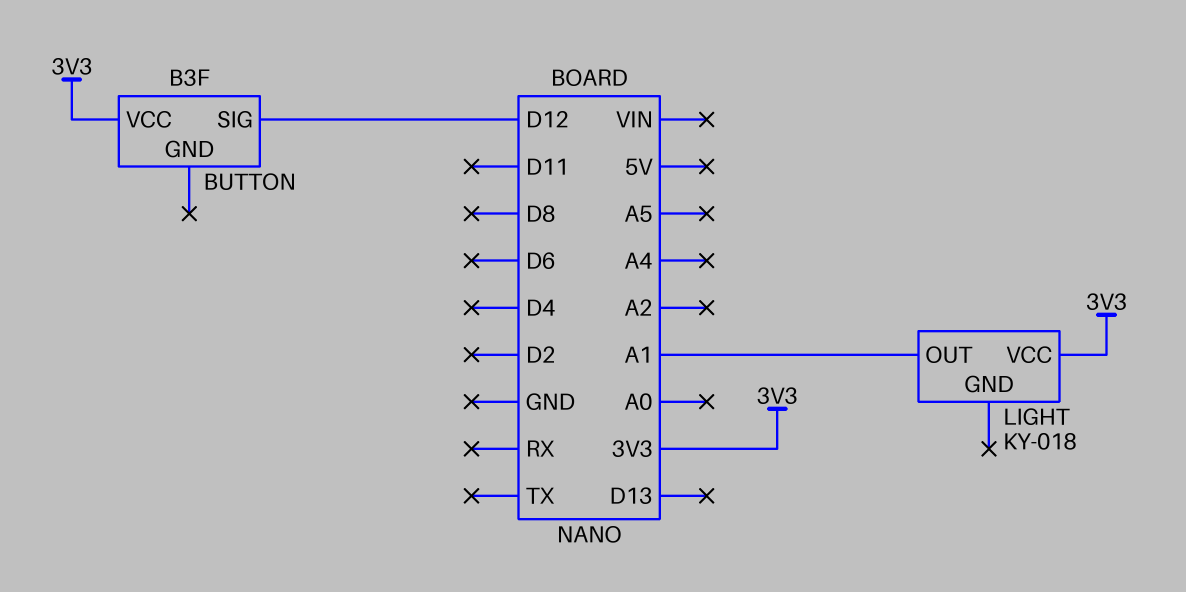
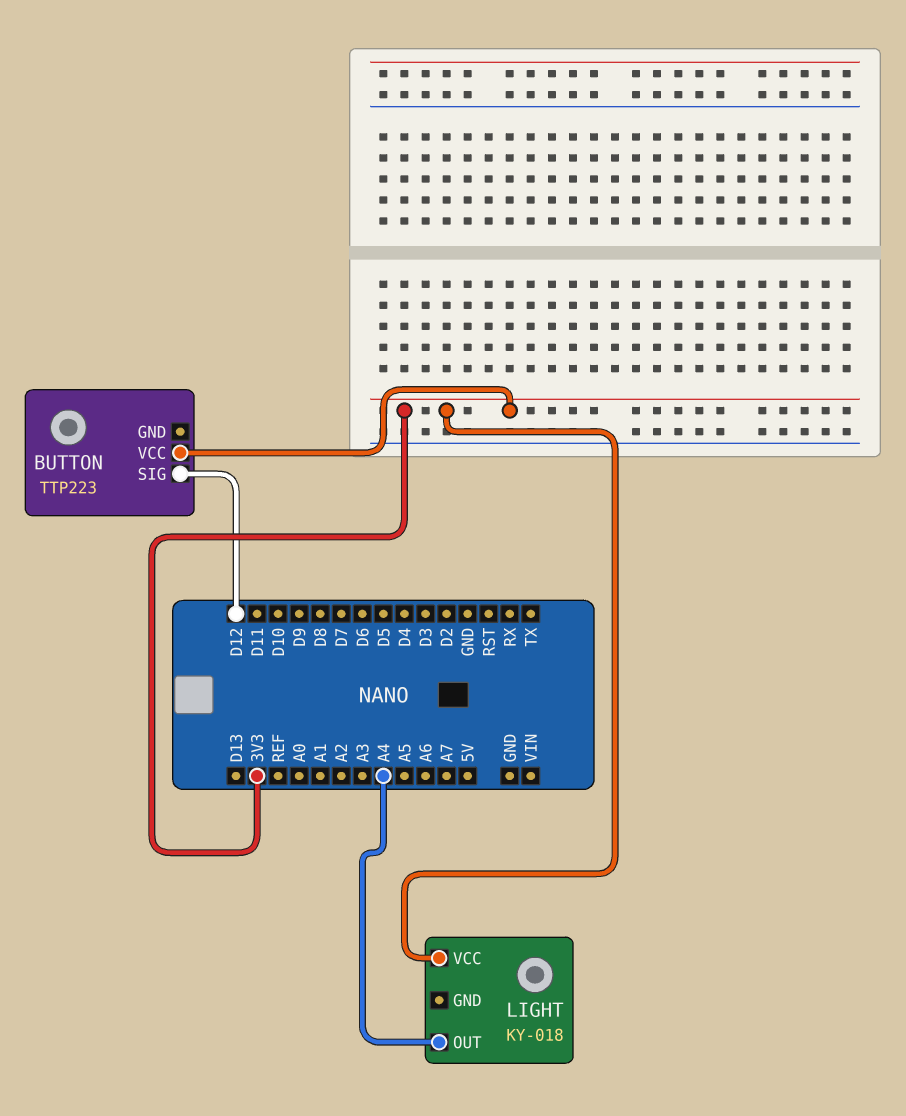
BUTTON: B3F -> TTP223
LIGHT pin OUT: A1 -> A4

